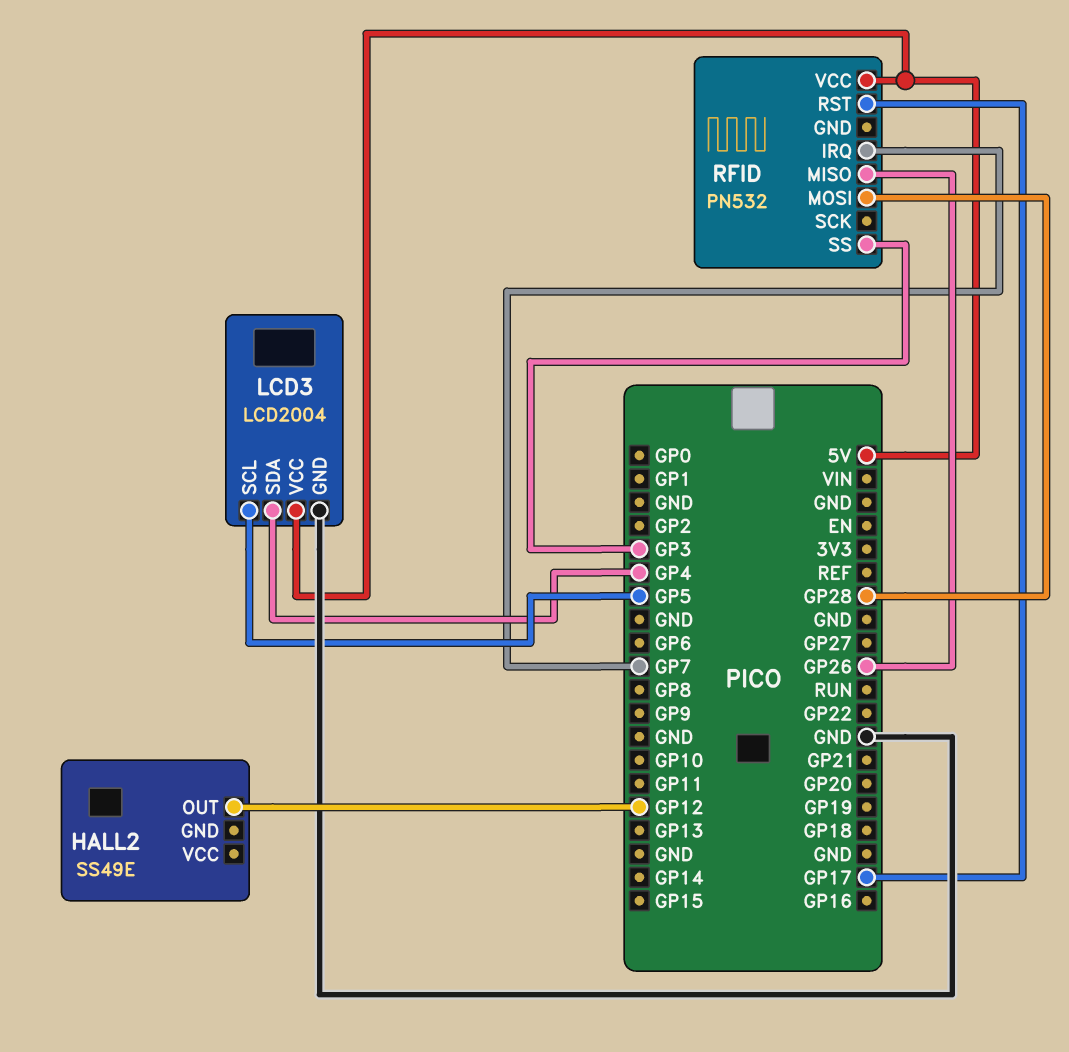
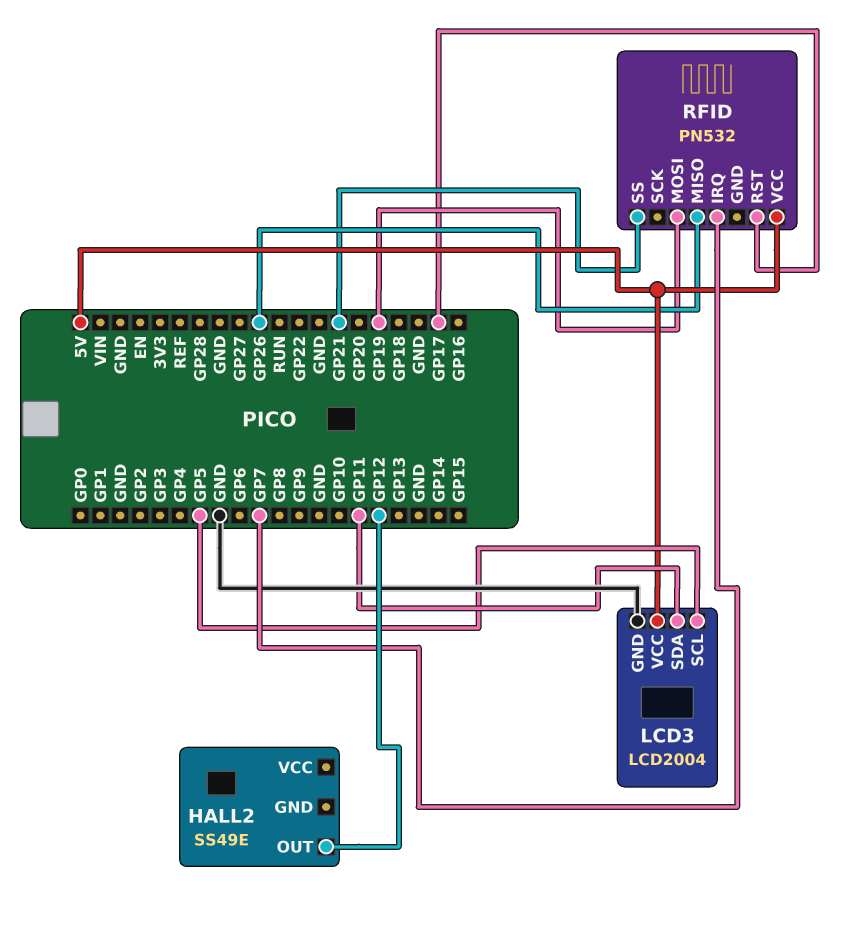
LCD3 pin SDA: GP4 -> GP11
RFID pin MOSI: GP28 -> GP19
RFID pin SS: GP3 -> GP21

